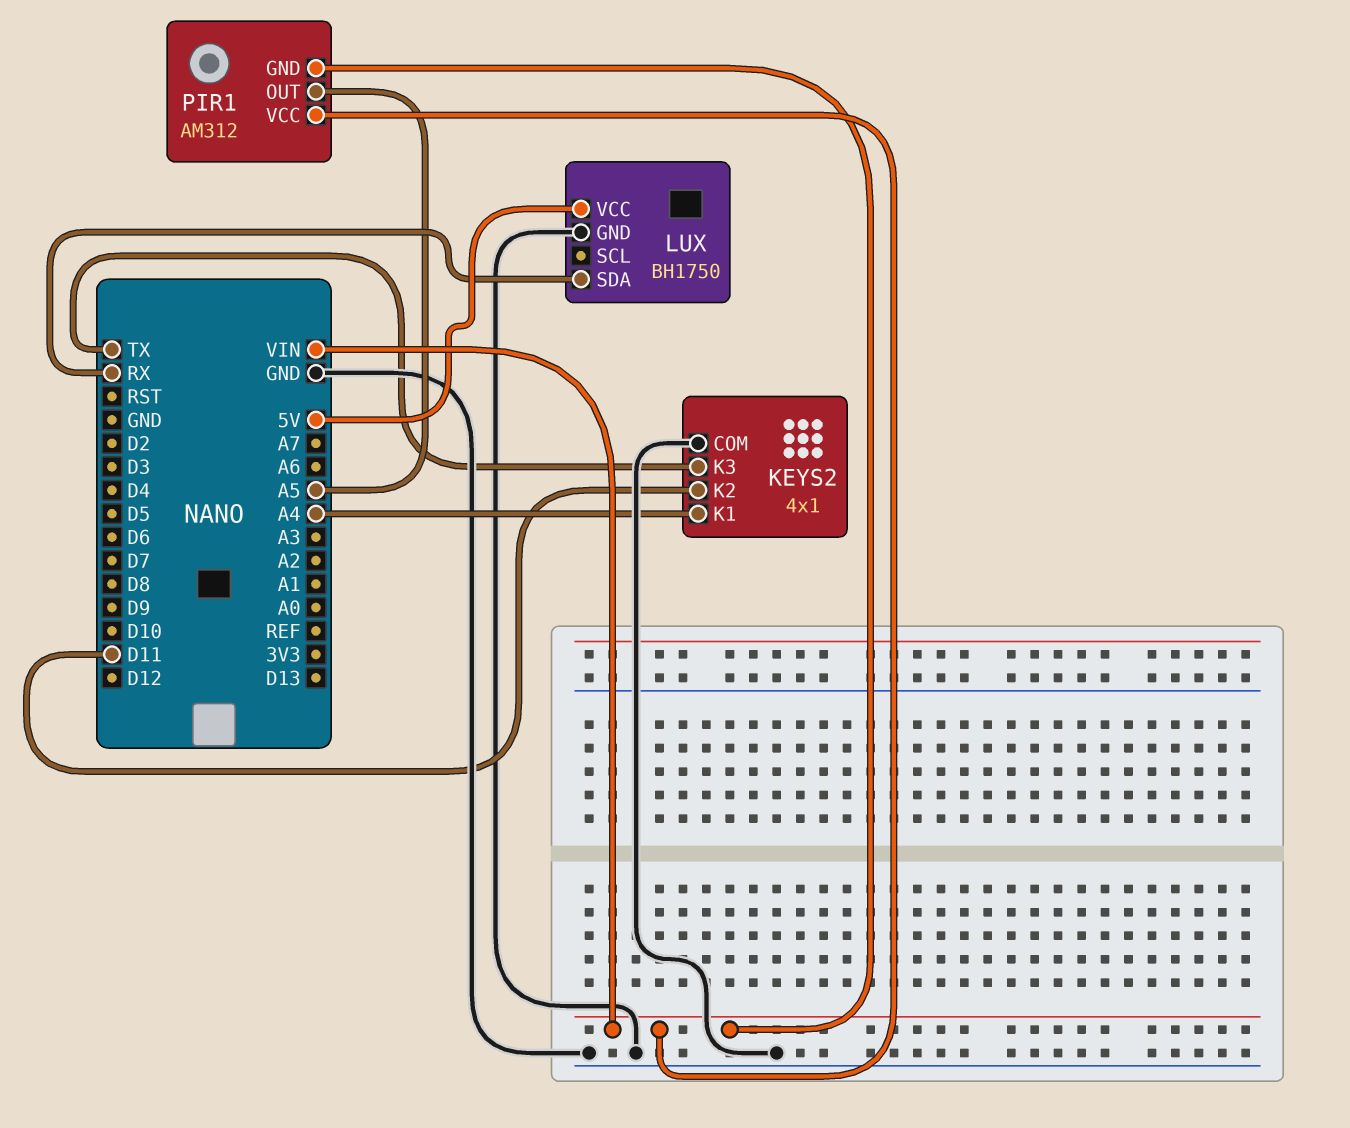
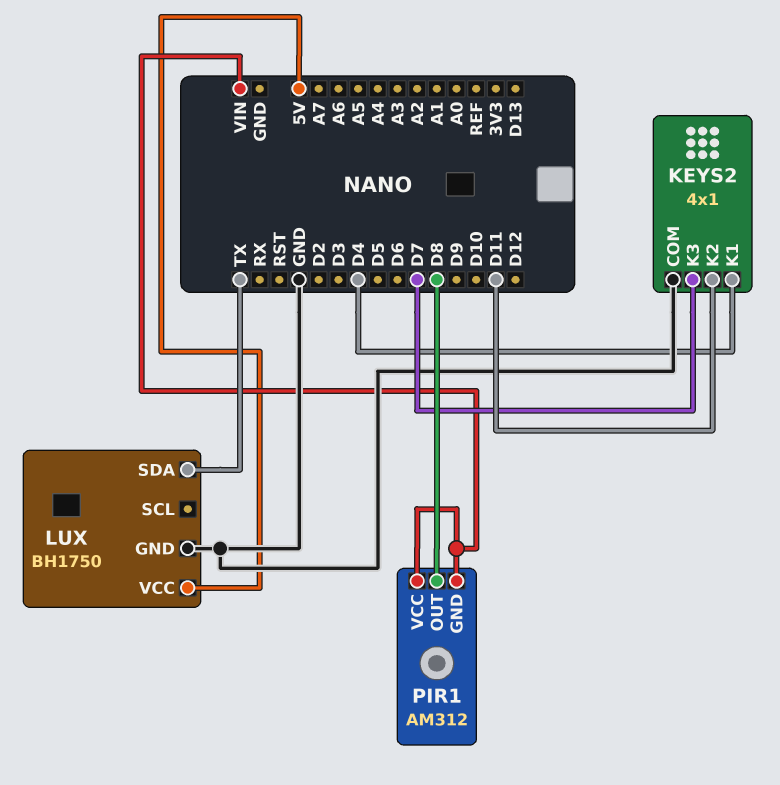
KEYS2 pin K1: A4 -> D4
KEYS2 pin K3: TX -> D7
LUX pin SDA: RX -> TX
PIR1 pin OUT: A5 -> D8

